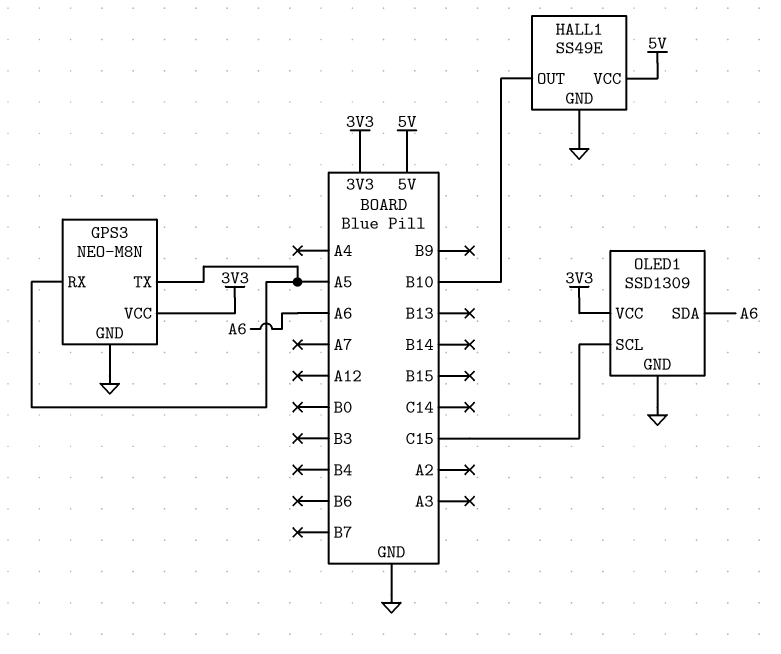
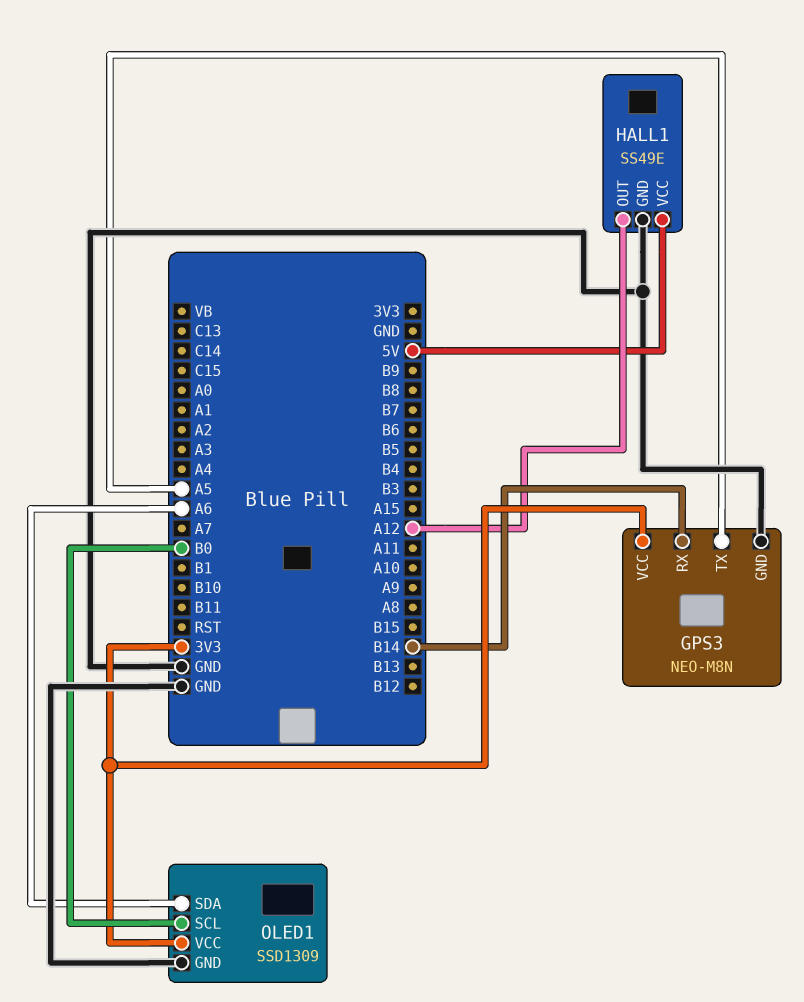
GPS3 pin RX: A5 -> B14
HALL1 pin OUT: B10 -> A12
OLED1 pin SCL: C15 -> B0

